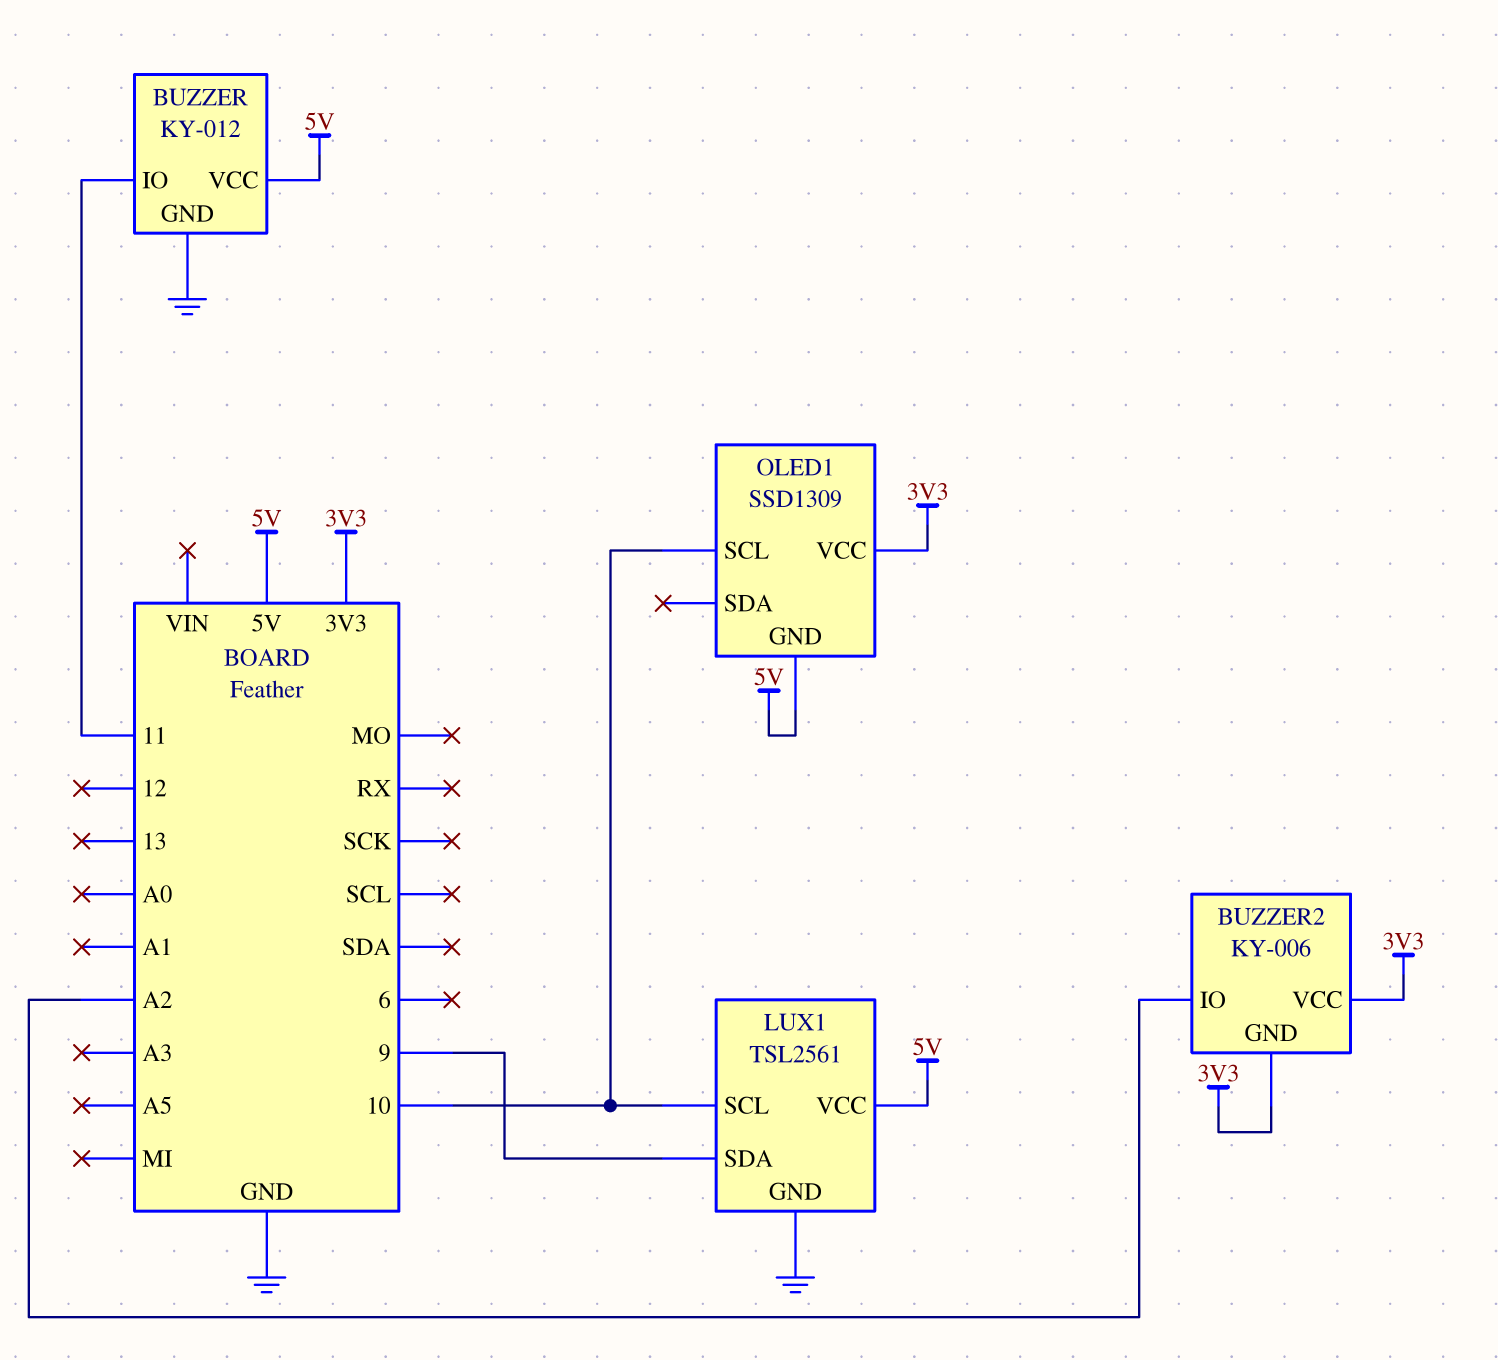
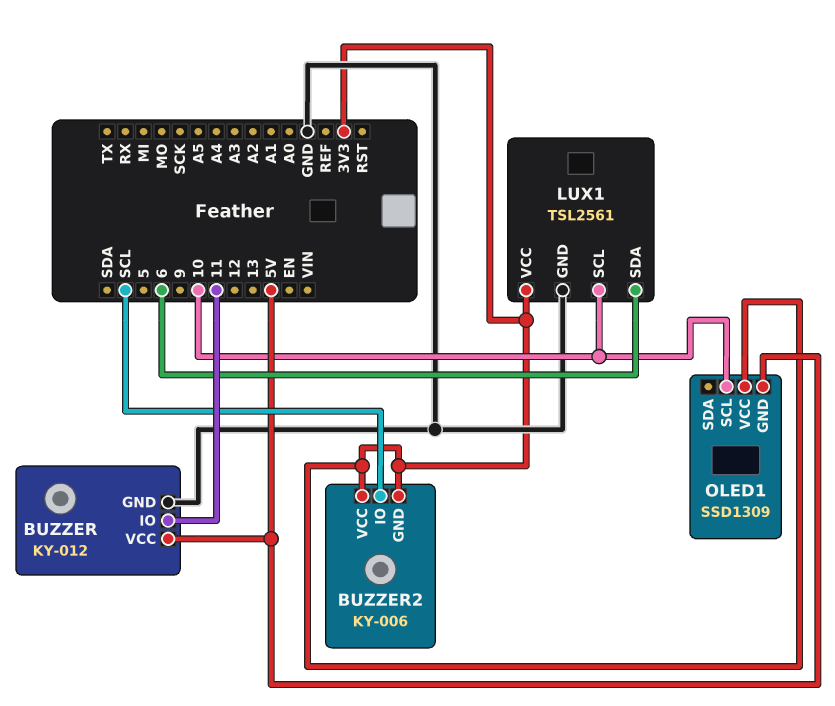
BUZZER2 pin IO: A2 -> SCL
LUX1 pin SDA: 9 -> 6
LUX1 pin VCC: 5V -> 3V3

